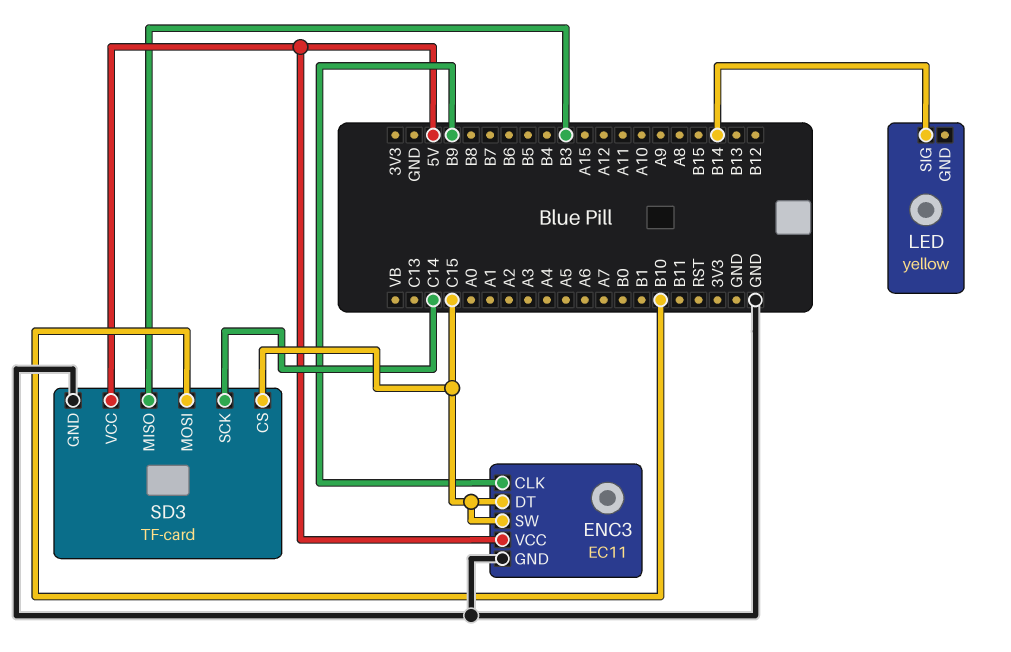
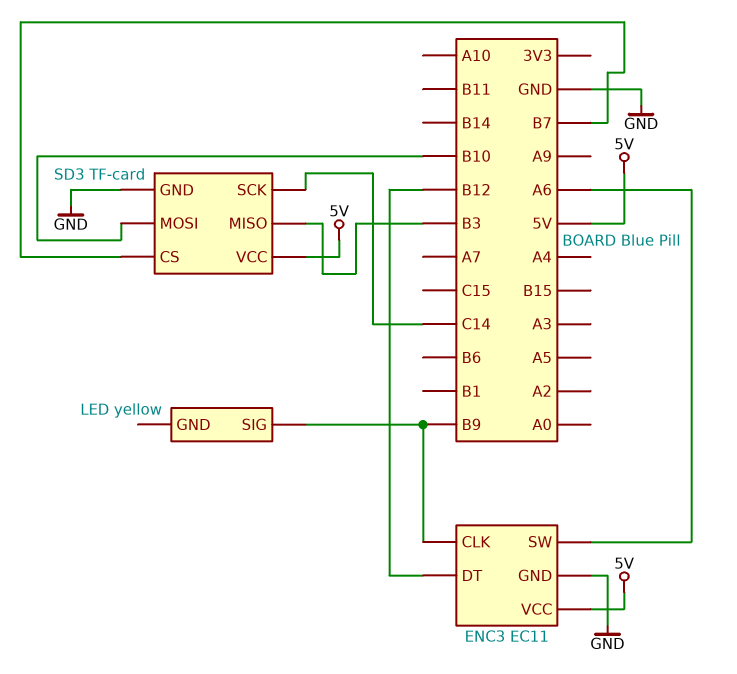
ENC3 pin DT: C15 -> B12
ENC3 pin SW: C15 -> A6
LED pin SIG: B14 -> B9
SD3 pin CS: C15 -> B7

